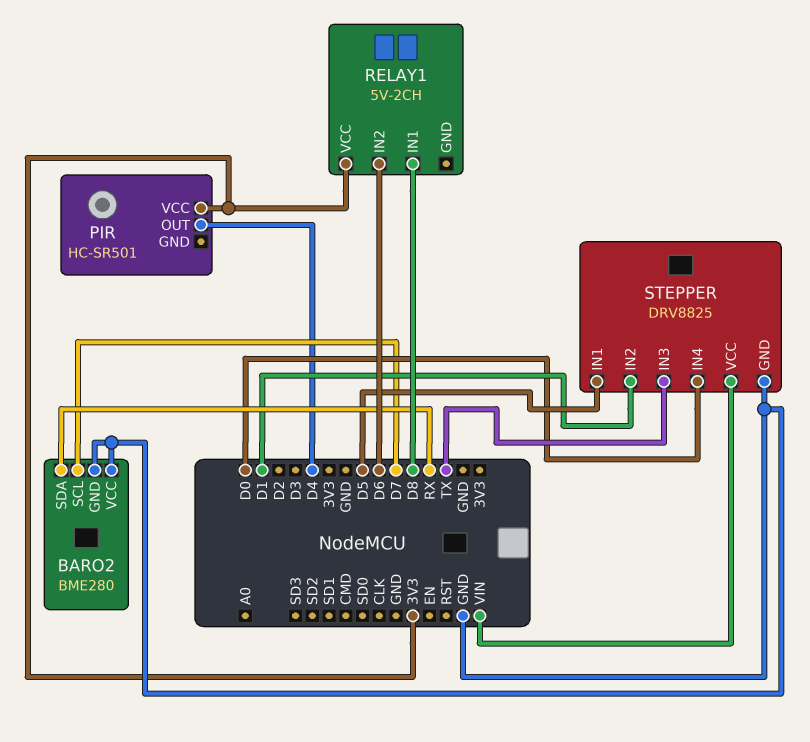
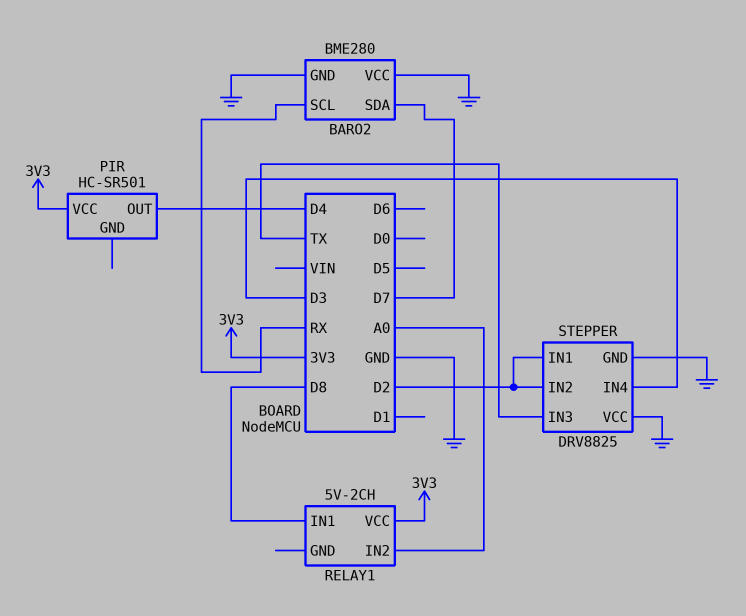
BARO2 pin SCL: D7 -> RX
BARO2 pin SDA: RX -> D7
RELAY1 pin IN2: D6 -> A0
STEPPER pin IN1: D5 -> D2
STEPPER pin IN2: D1 -> D2
STEPPER pin IN4: D0 -> D3
STEPPER pin VCC: VIN -> GND

